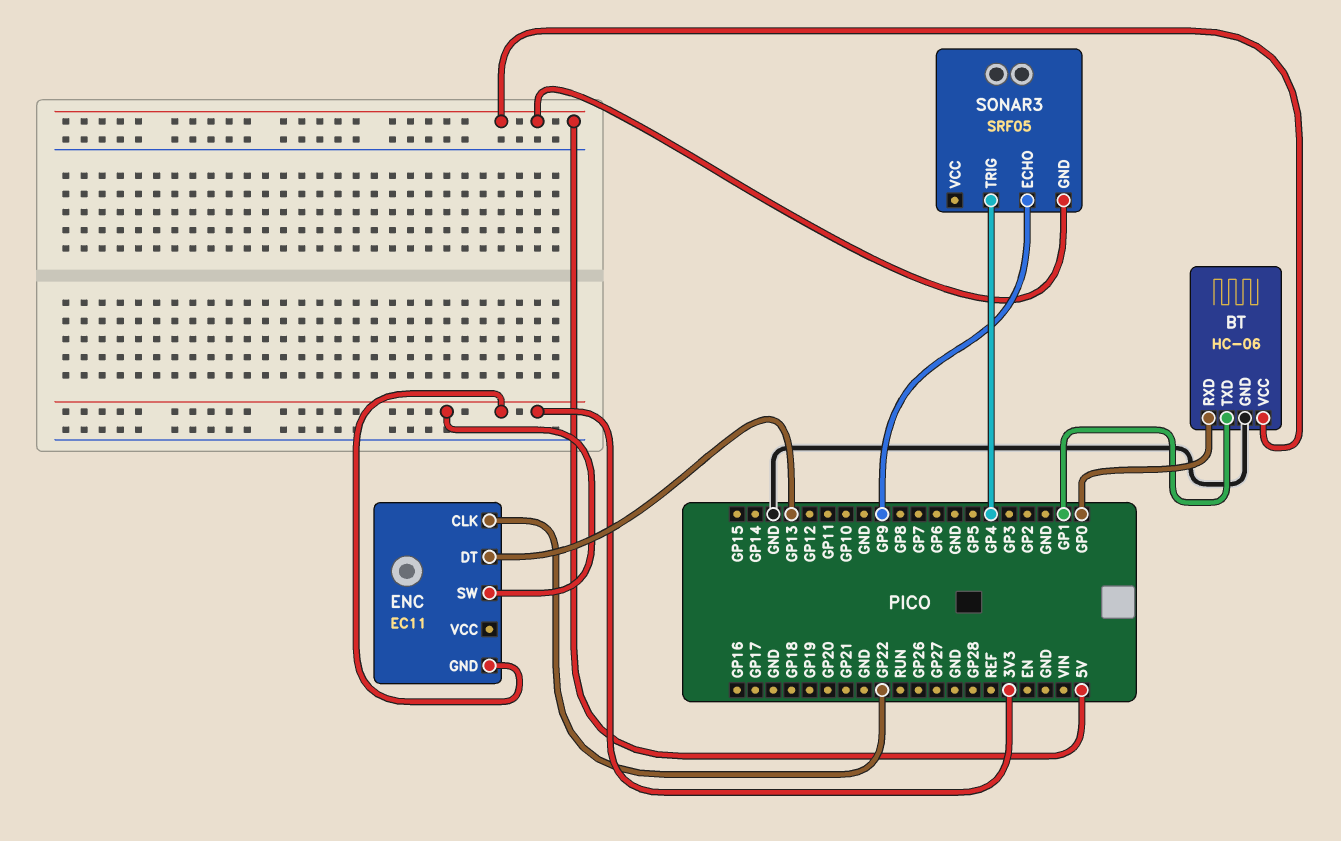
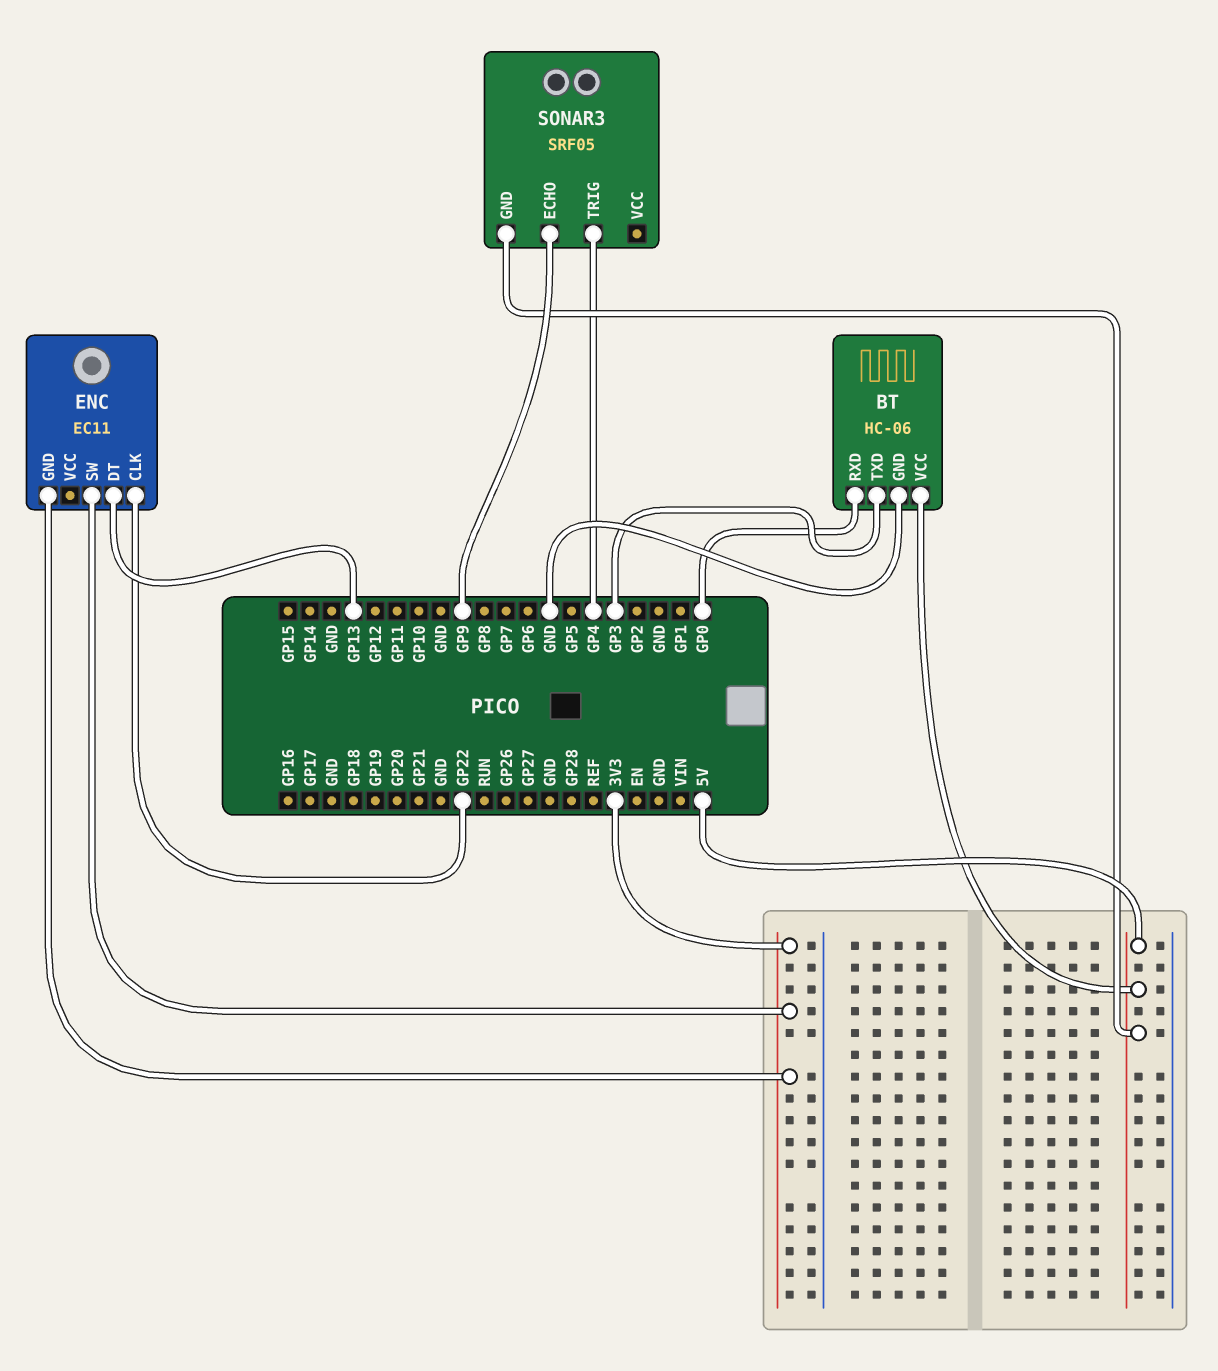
BT pin TXD: GP1 -> GP3

